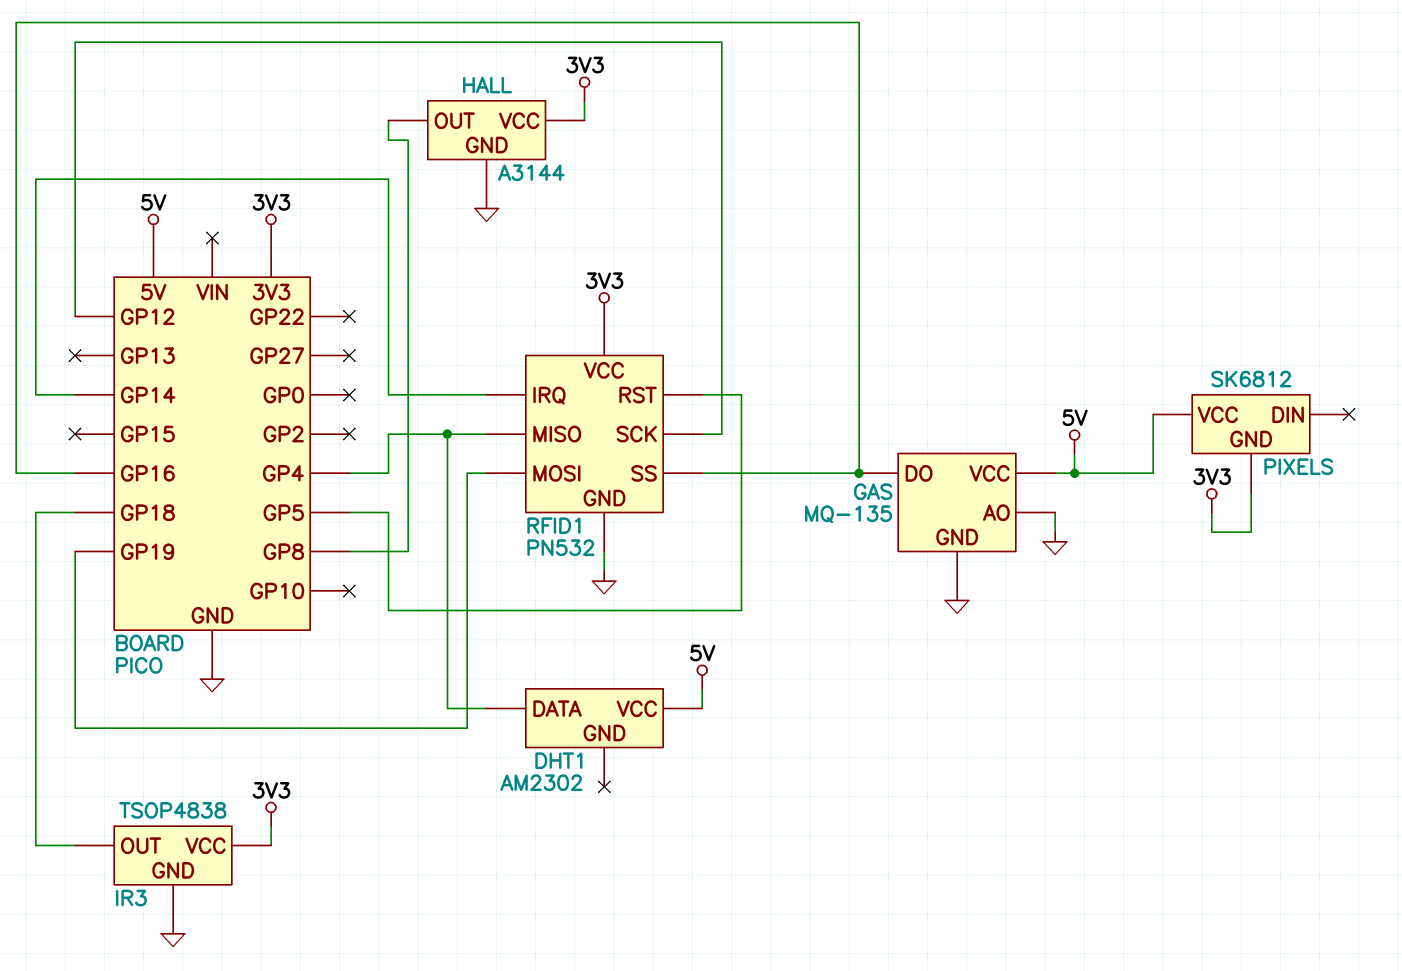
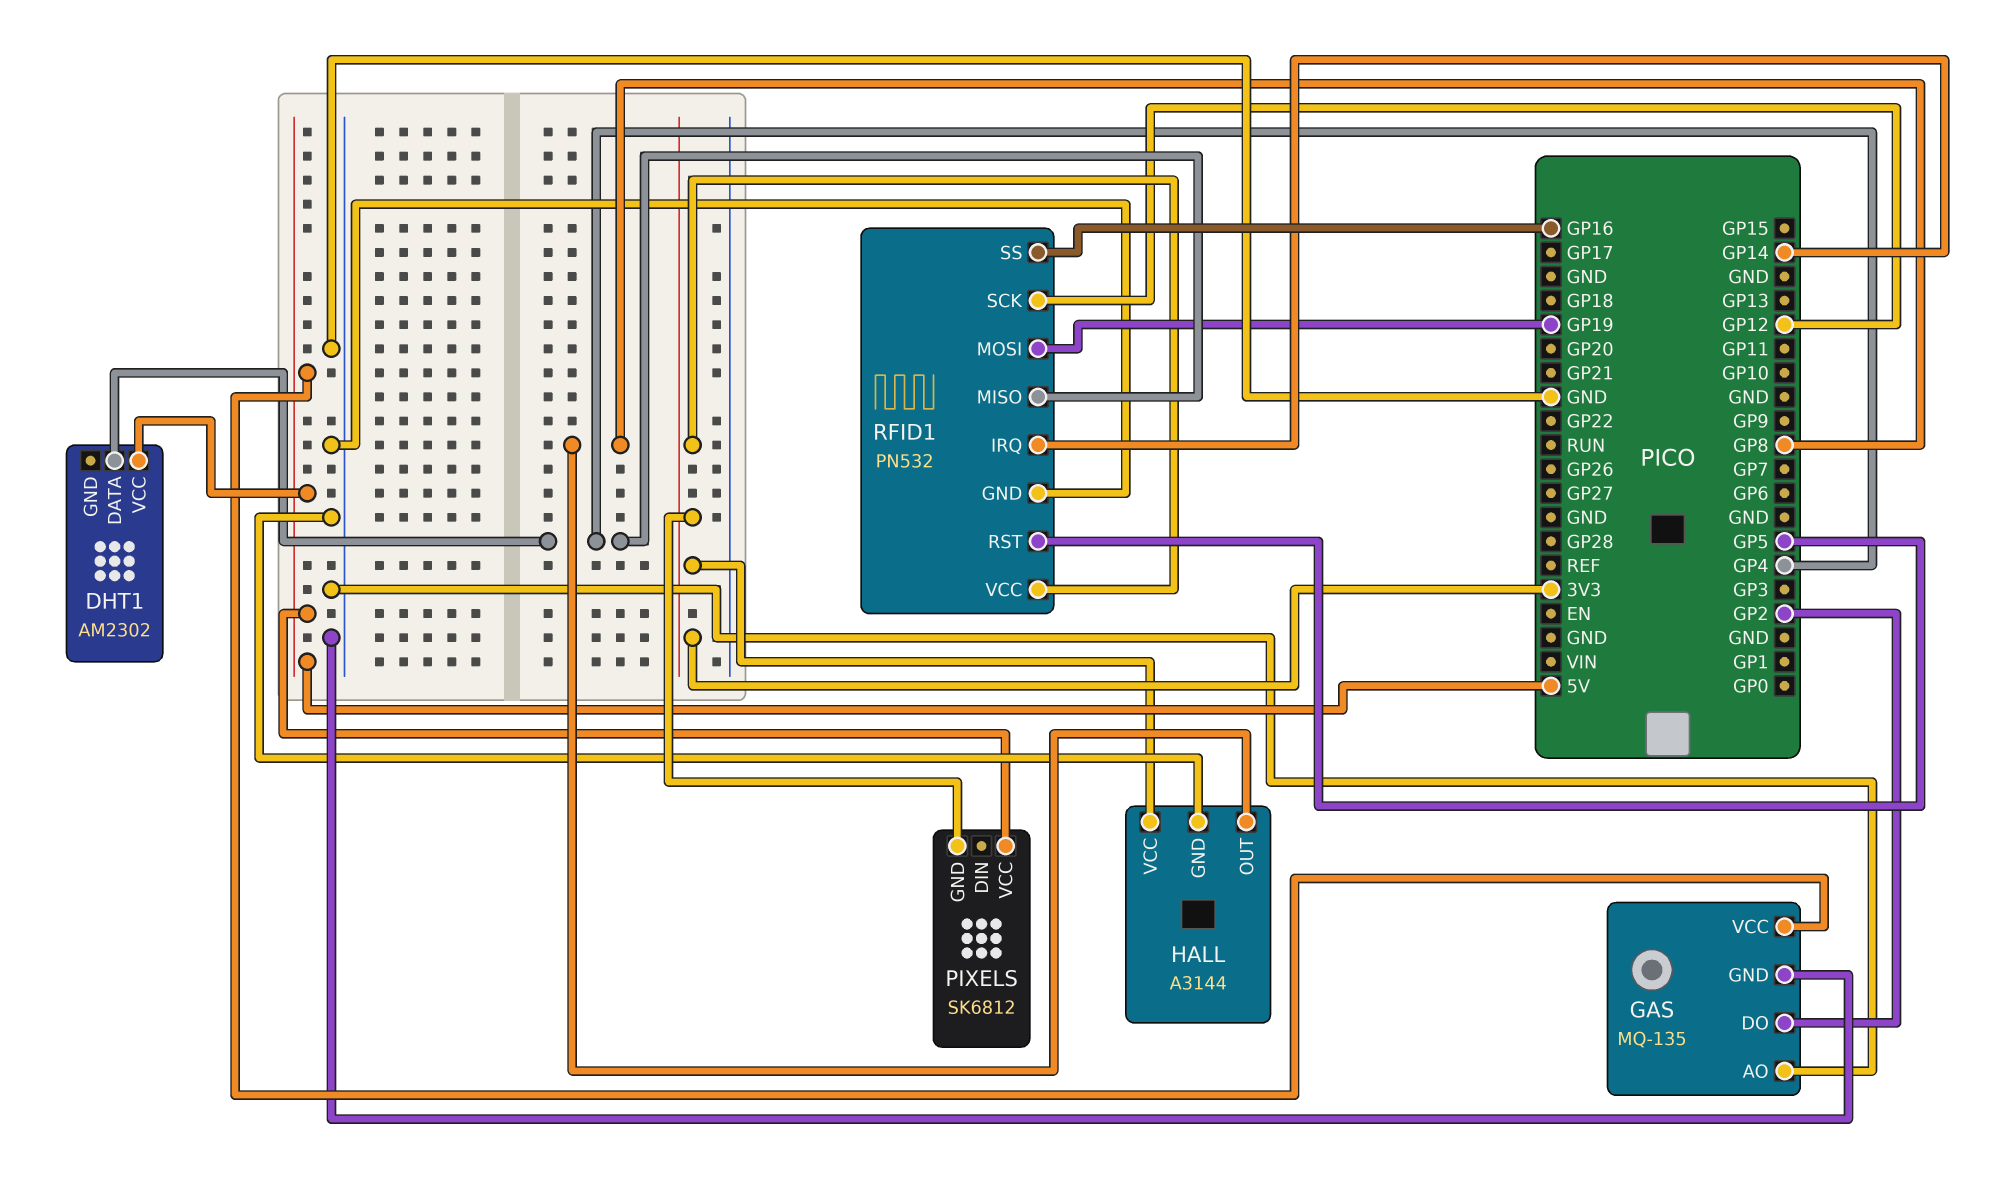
GAS pin DO: GP16 -> GP2
IR3: TSOP4838 -> none
IR3 pin GND: GND -> none
IR3 pin OUT: GP18 -> none
IR3 pin VCC: 3V3 -> none

